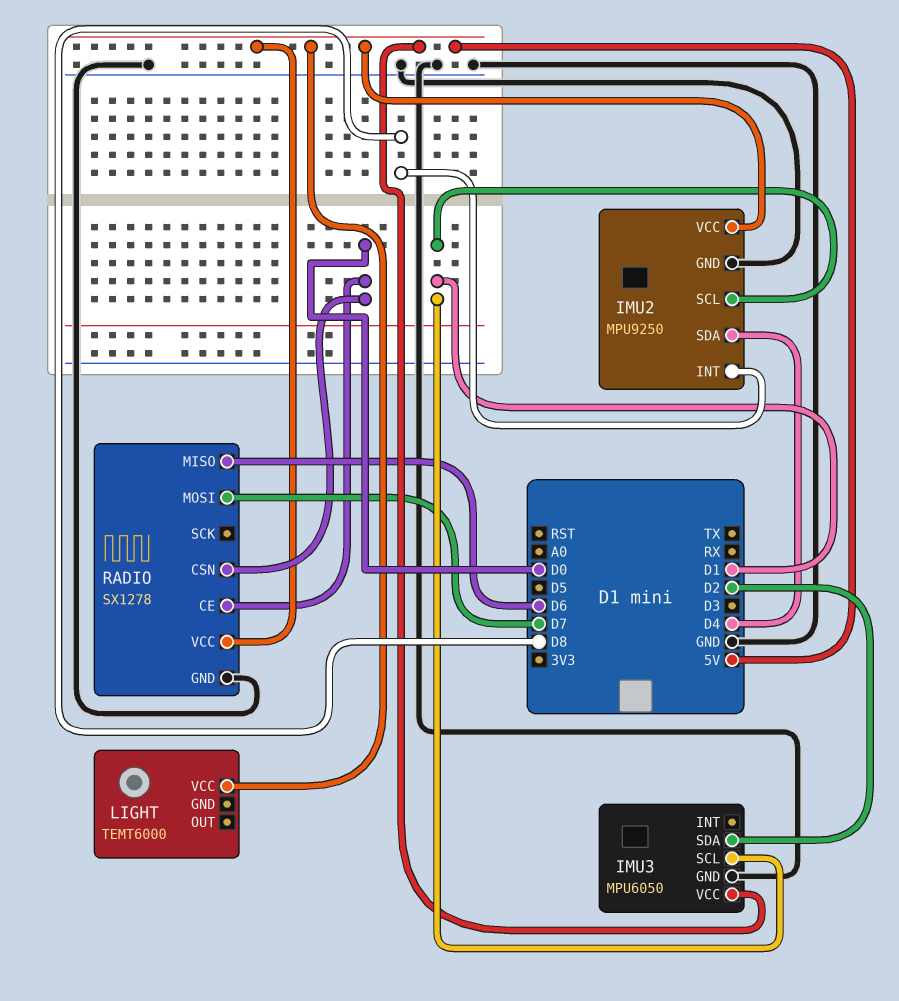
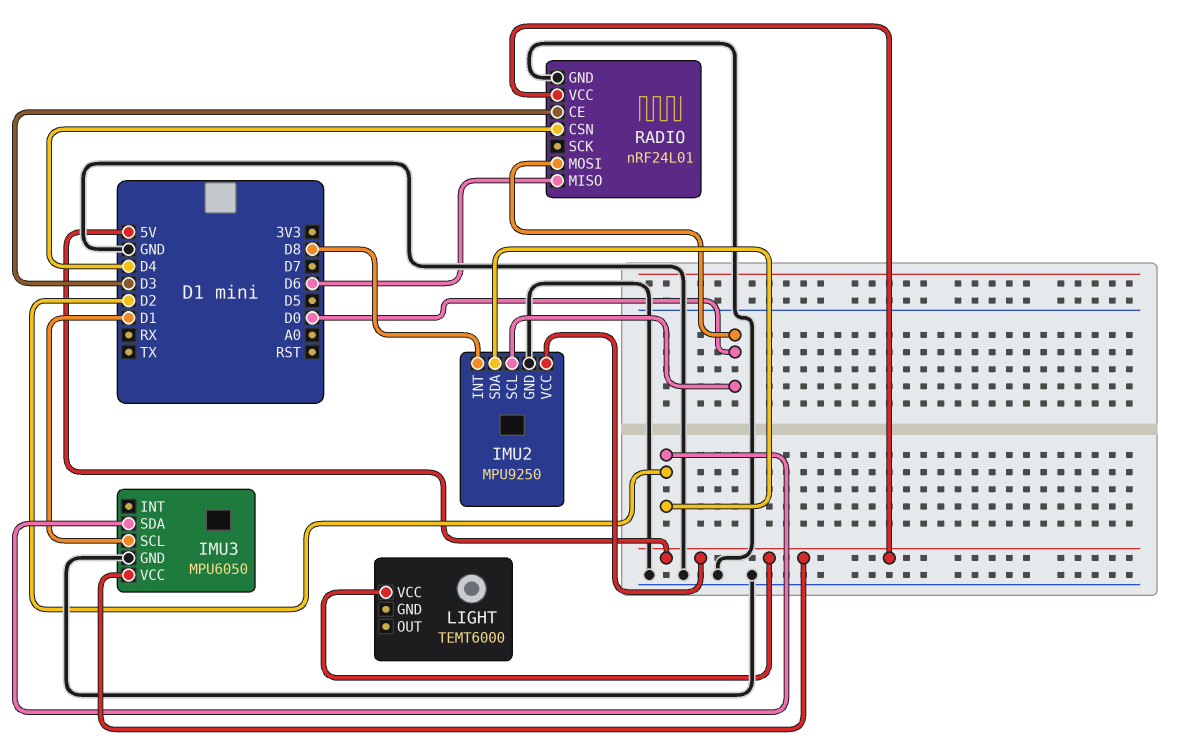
IMU2 pin SCL: D1 -> D0
IMU2 pin SDA: D4 -> D2
RADIO: SX1278 -> nRF24L01
RADIO pin CE: D0 -> D3
RADIO pin CSN: D0 -> D4
RADIO pin MOSI: D7 -> D0

